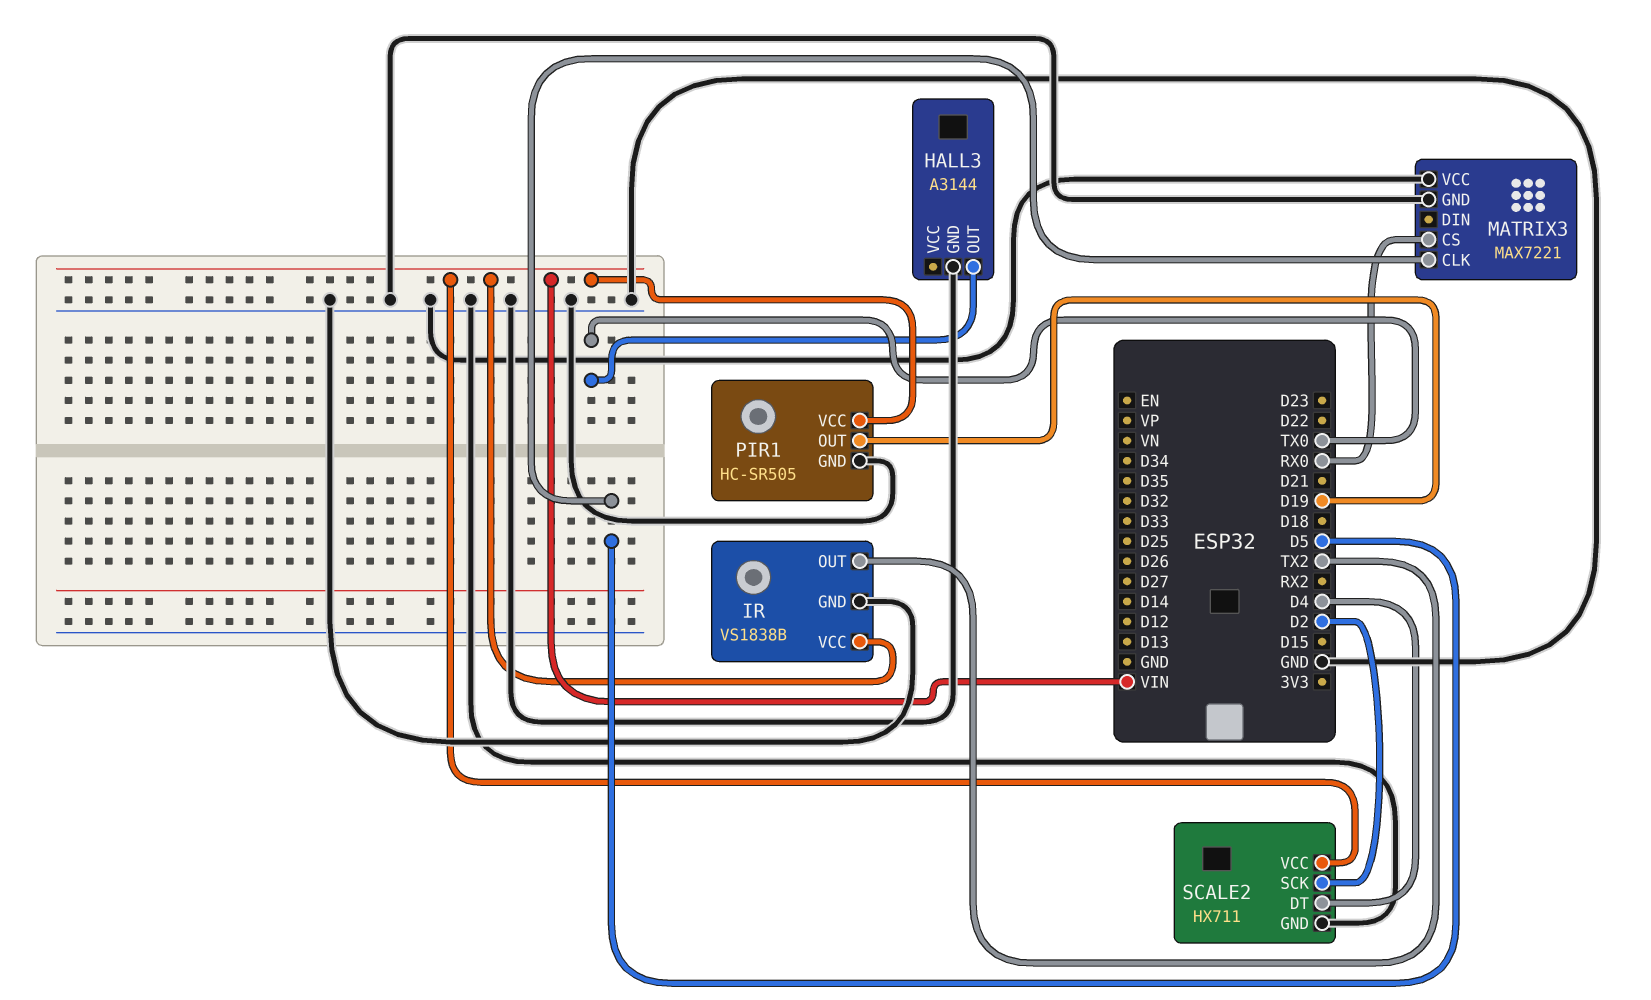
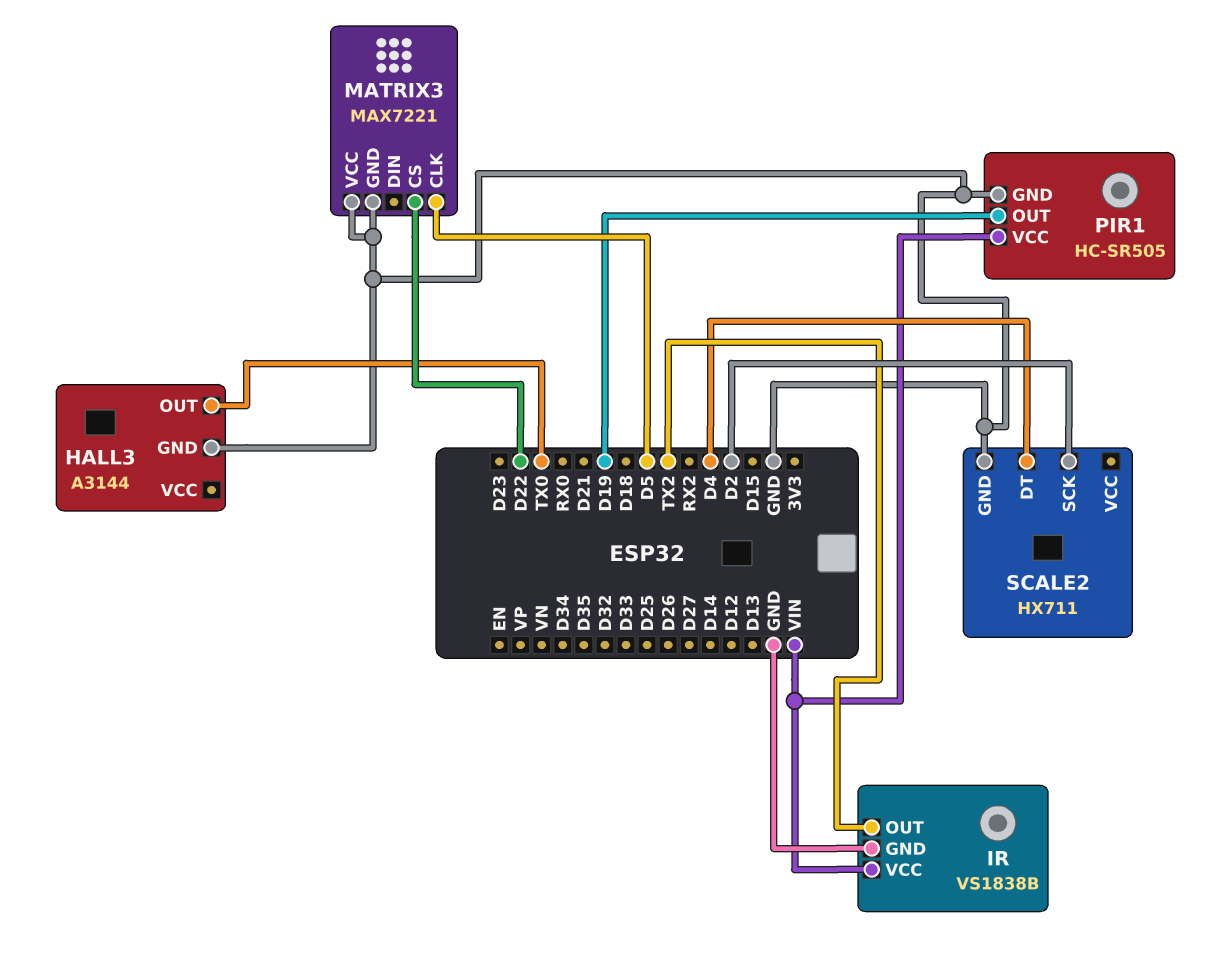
MATRIX3 pin CS: RX0 -> D22
SCALE2 pin VCC: VIN -> none

